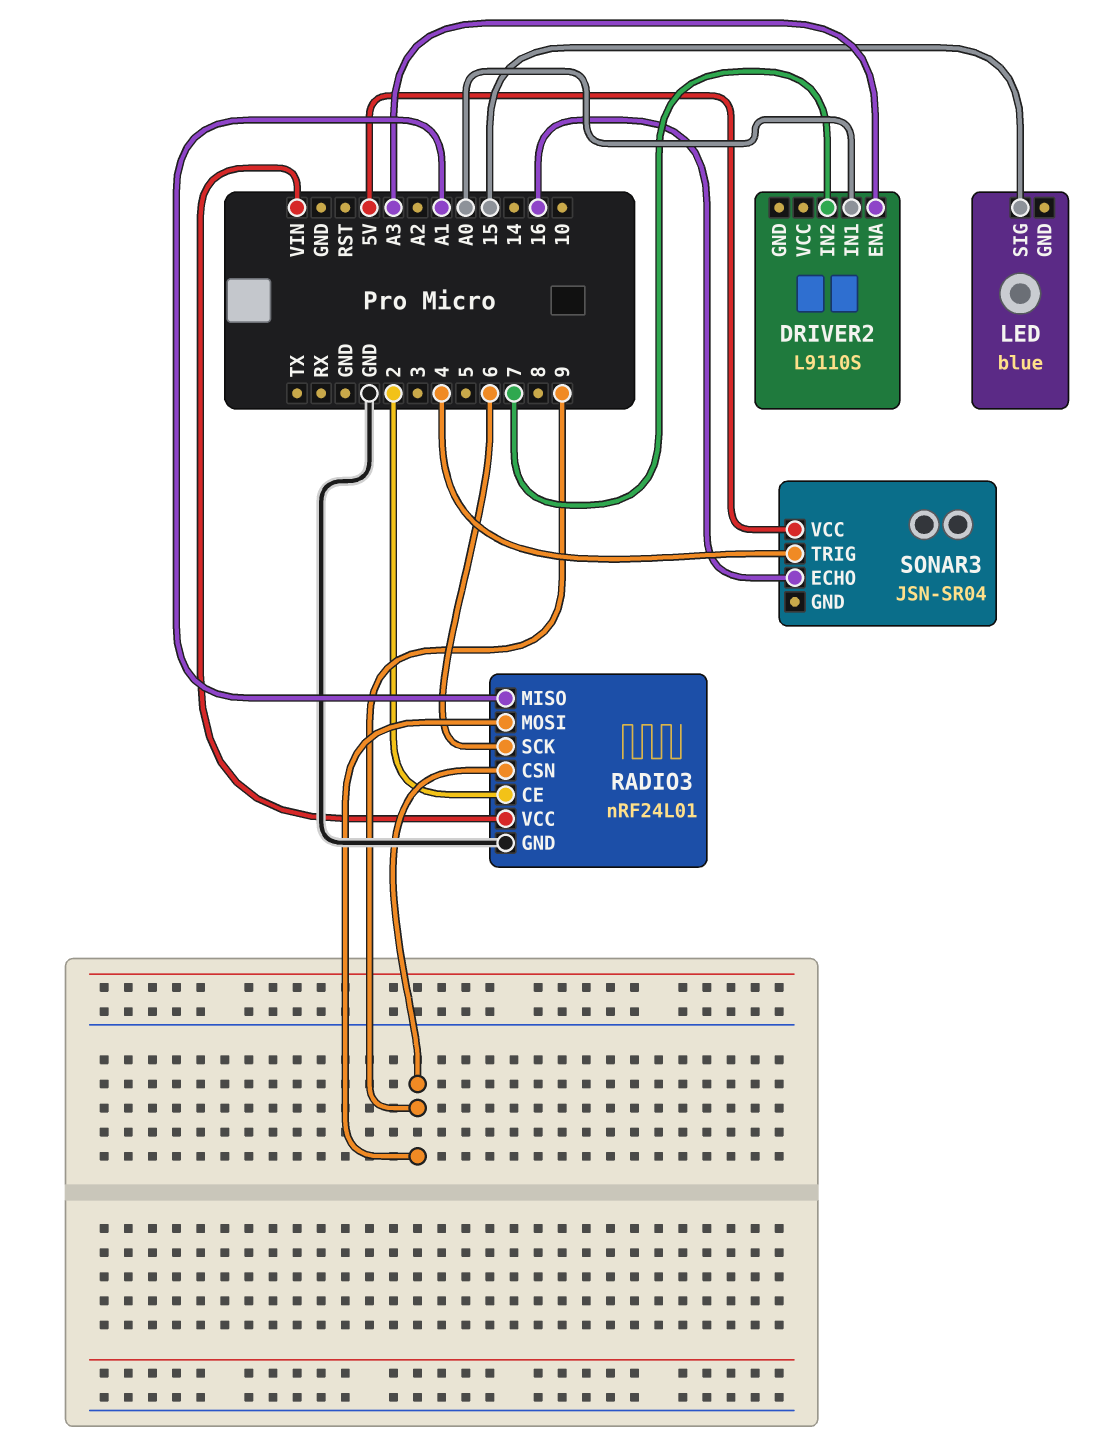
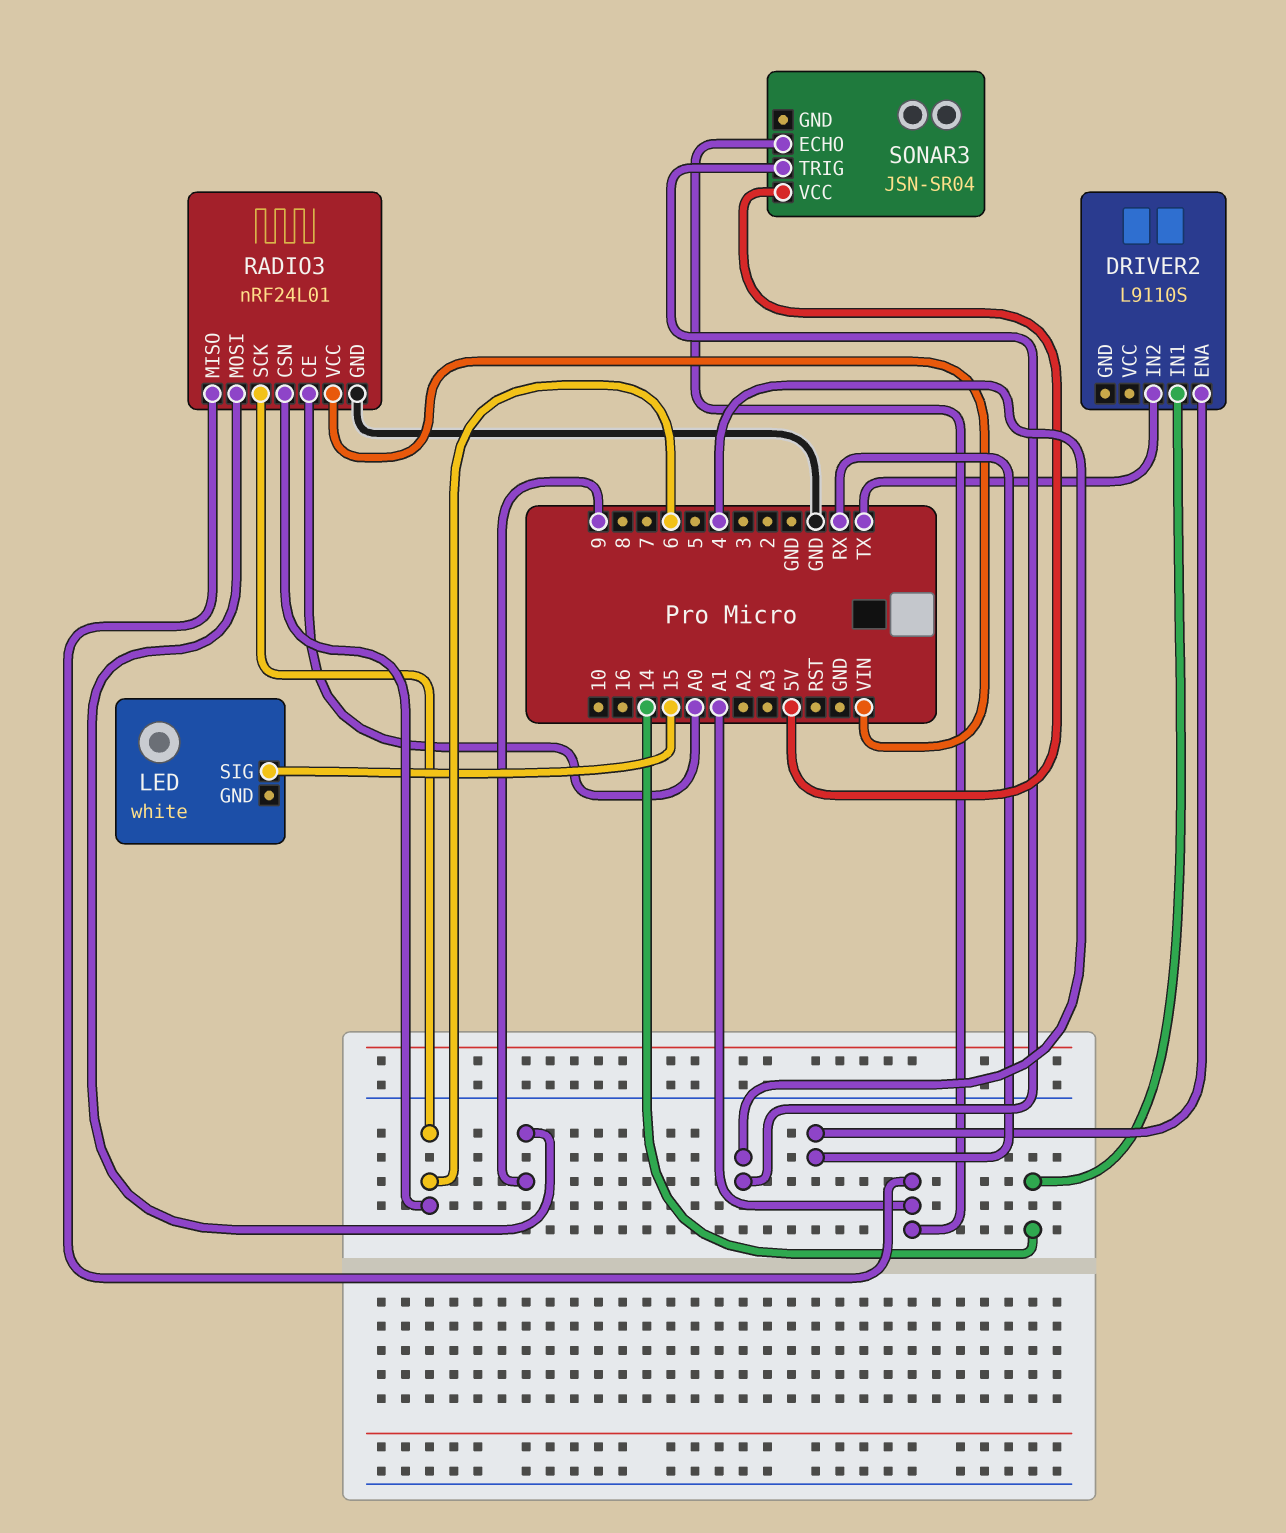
DRIVER2 pin ENA: A3 -> RX
DRIVER2 pin IN1: A0 -> 14
DRIVER2 pin IN2: 7 -> TX
LED: blue -> white
RADIO3 pin CE: 2 -> A0
RADIO3 pin CSN: 9 -> 6
SONAR3 pin ECHO: 16 -> A1

